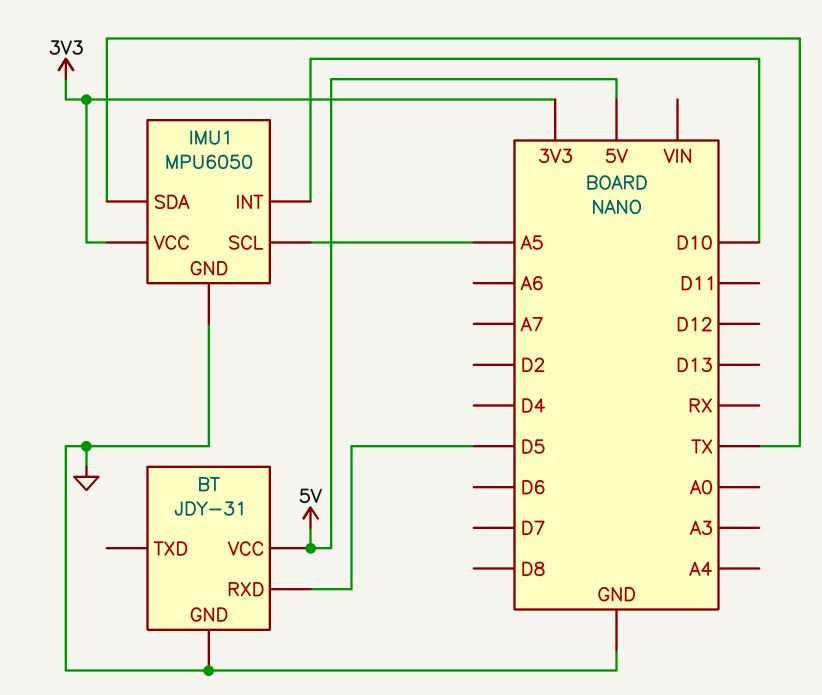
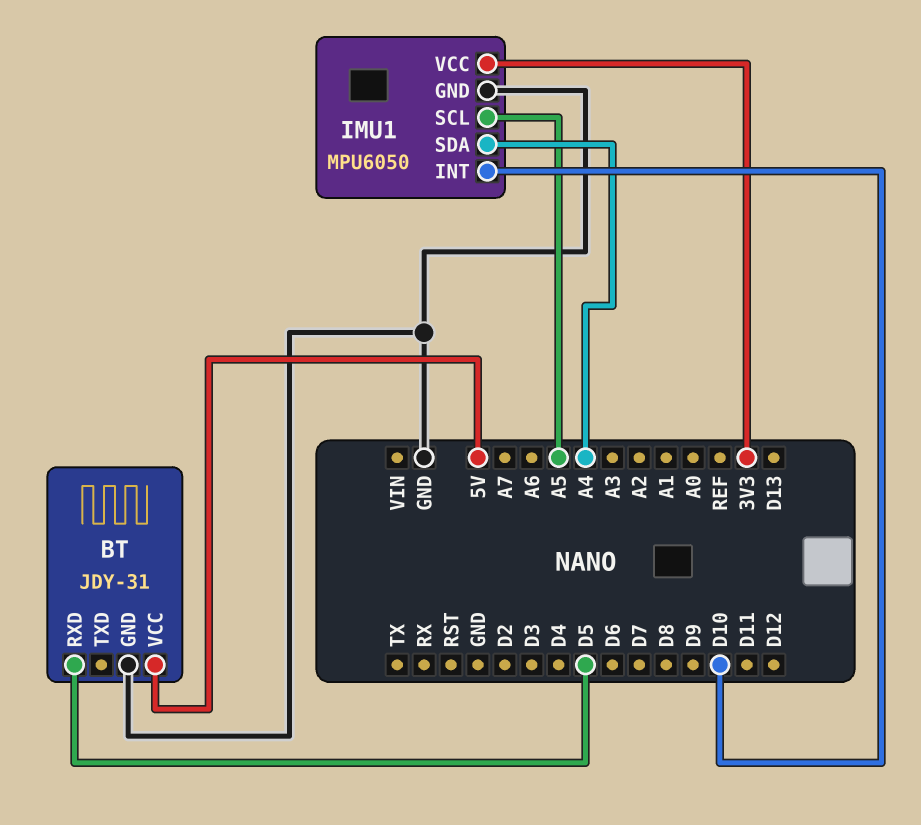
IMU1 pin SDA: TX -> A4

